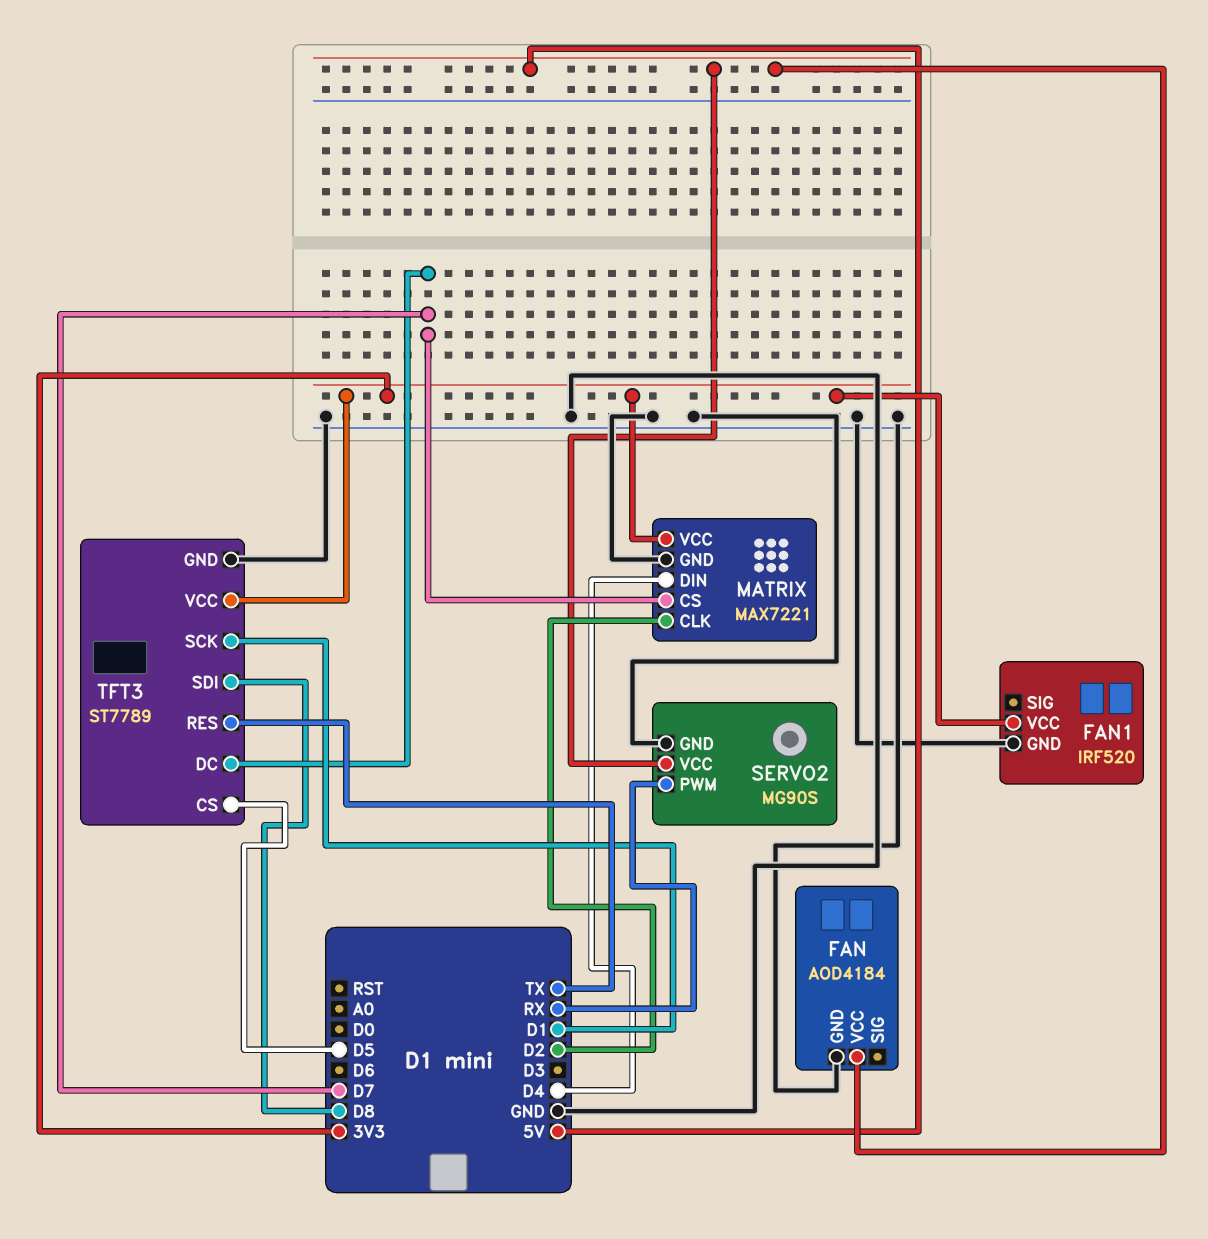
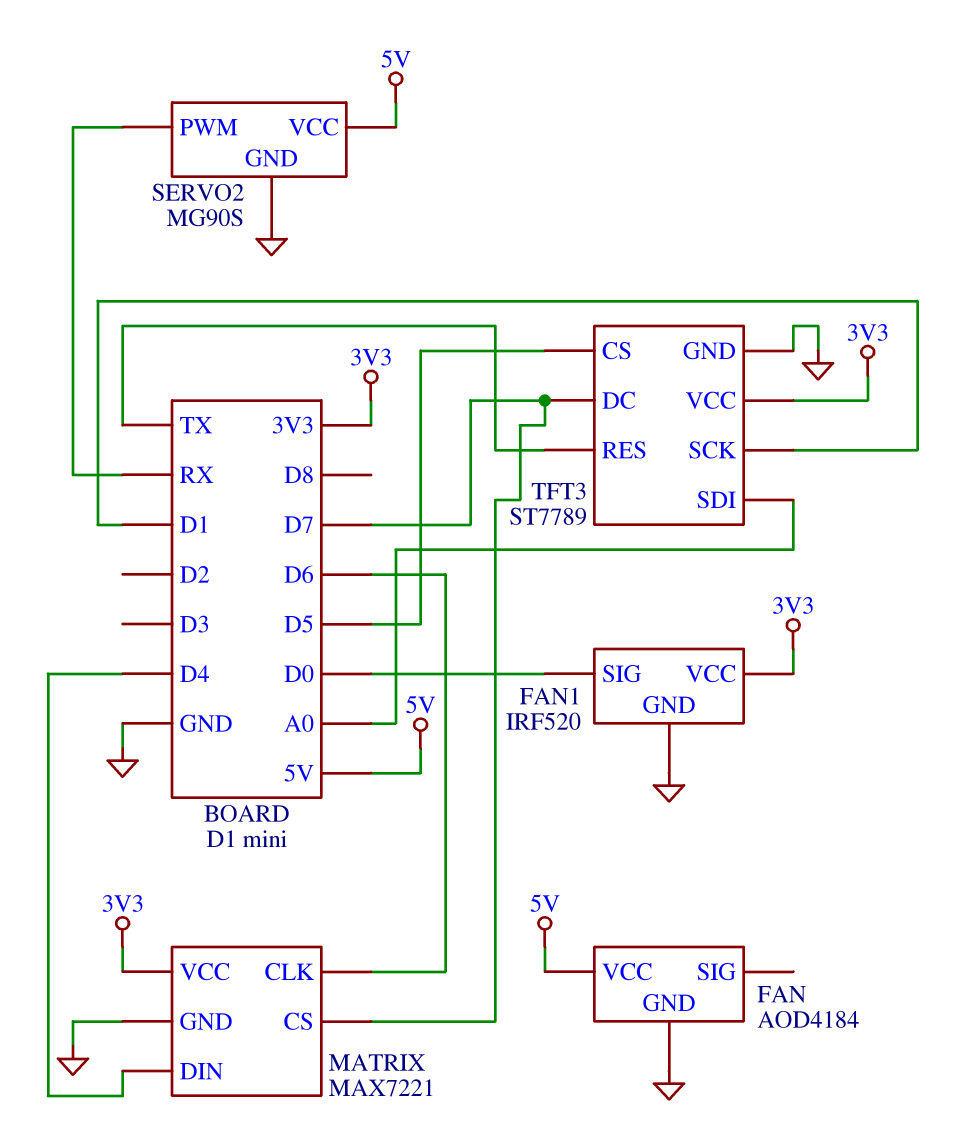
FAN1 pin SIG: none -> D0
MATRIX pin CLK: D2 -> D6
TFT3 pin SDI: D8 -> A0

